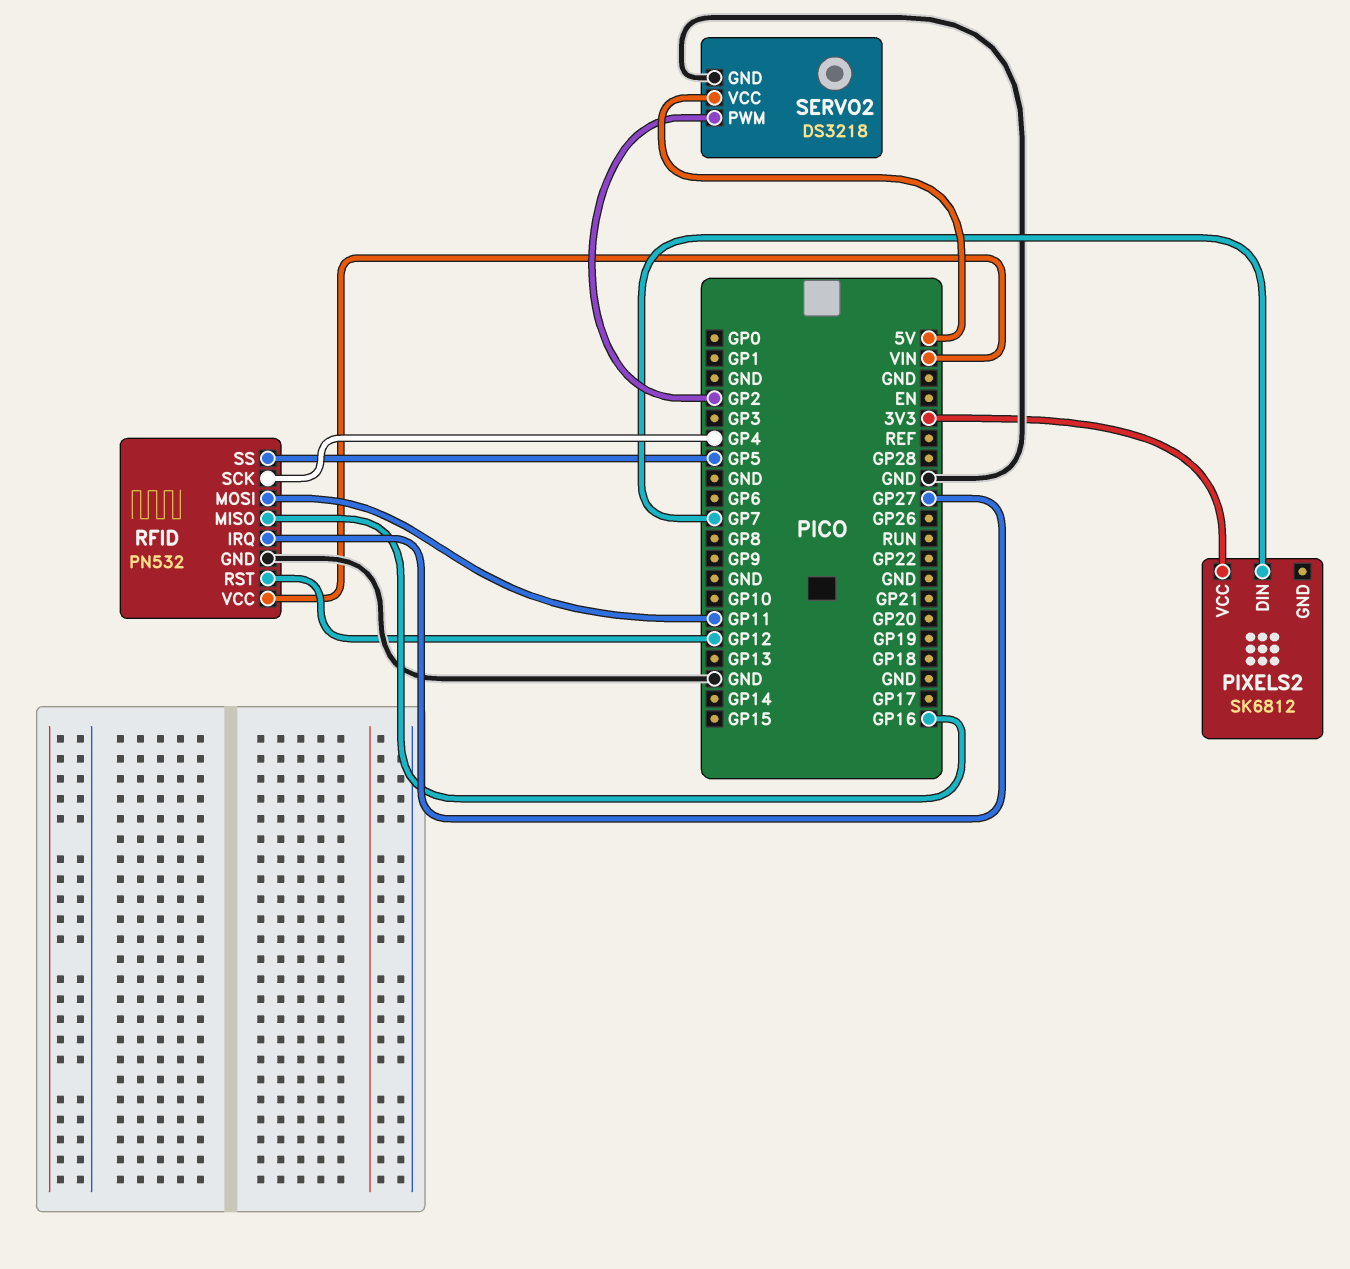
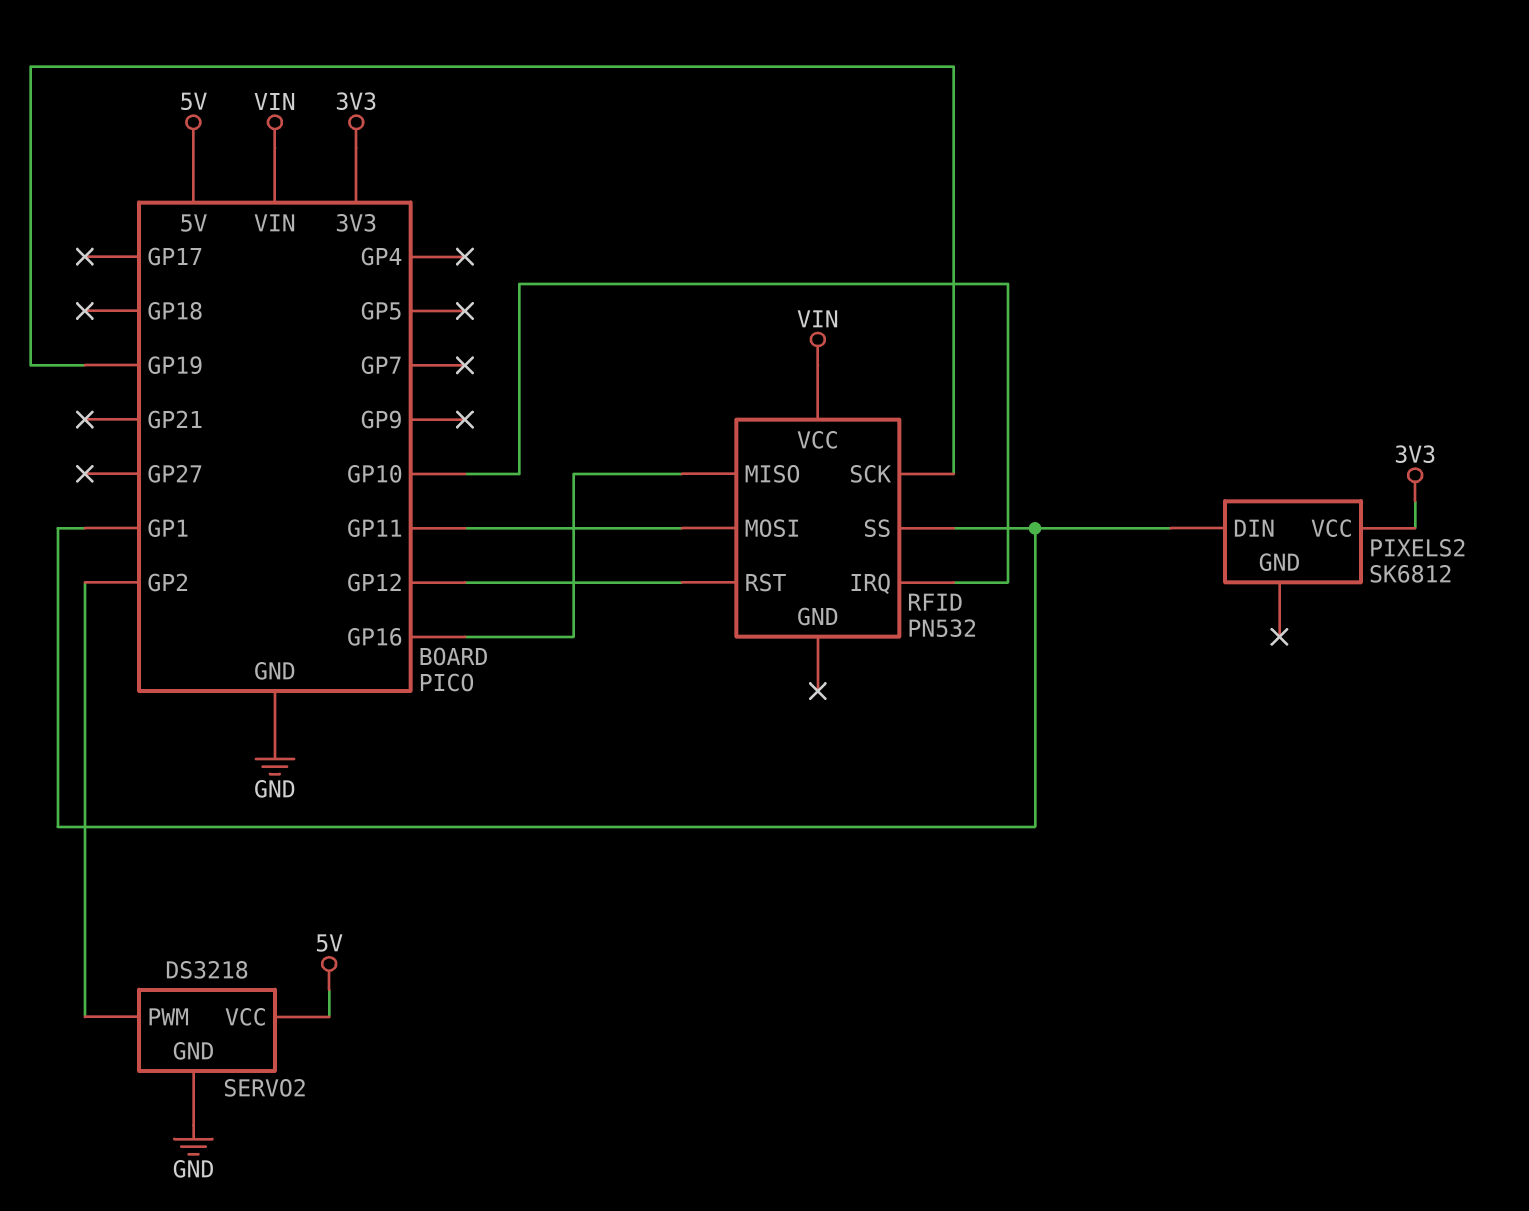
PIXELS2 pin DIN: GP7 -> GP1
RFID pin GND: GND -> none
RFID pin IRQ: GP27 -> GP10
RFID pin SCK: GP4 -> GP19
RFID pin SS: GP5 -> GP1

